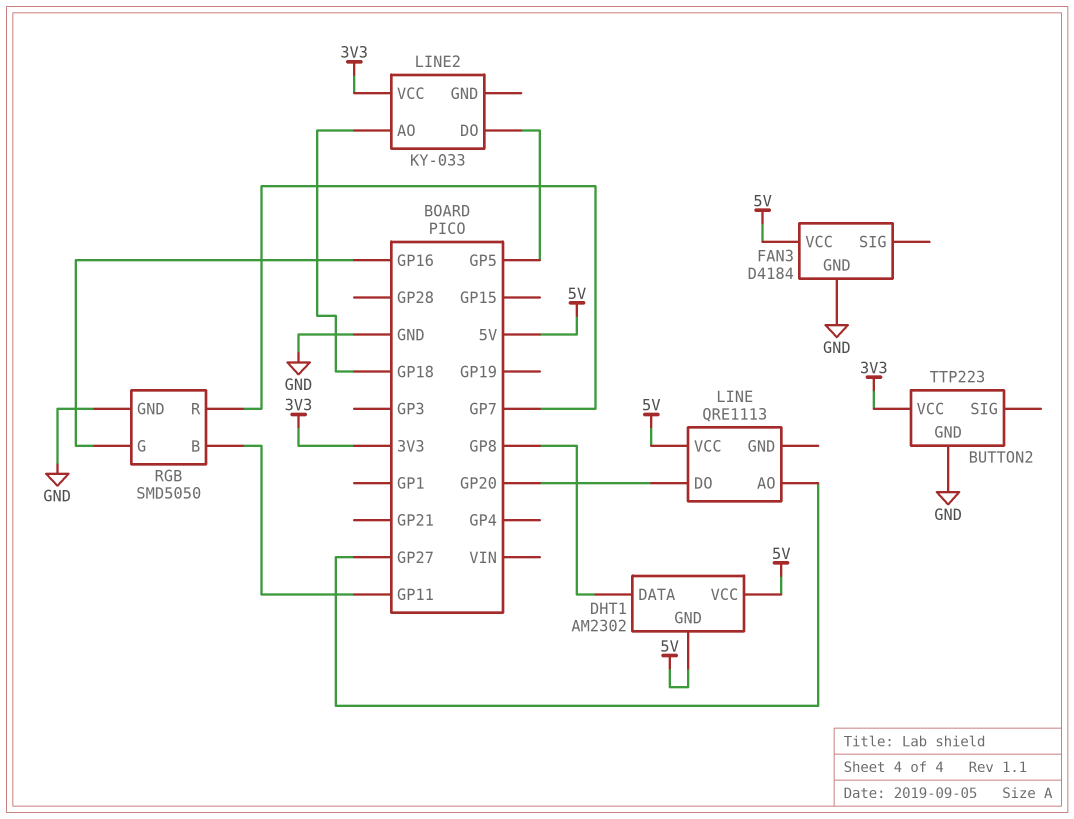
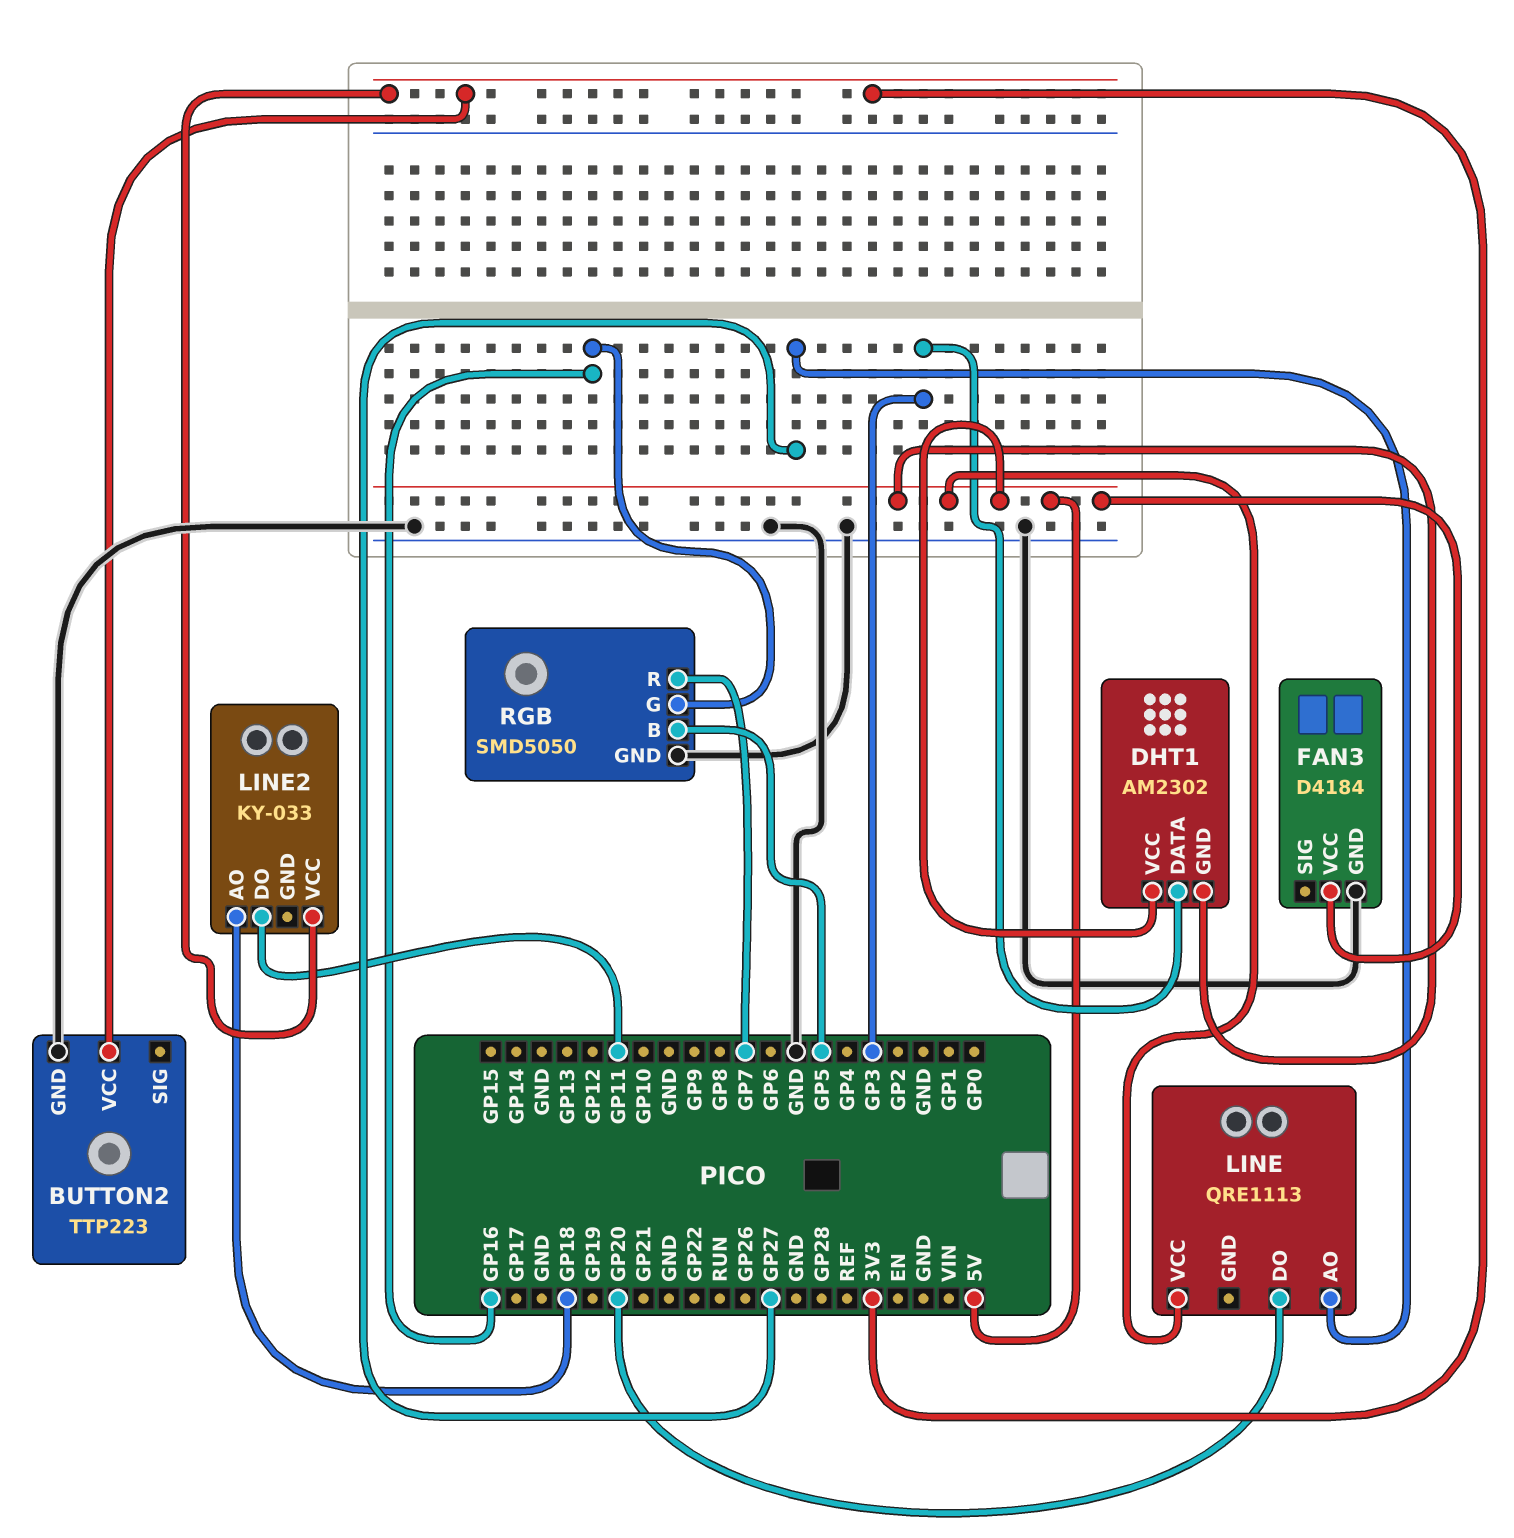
DHT1 pin DATA: GP8 -> GP3
LINE2 pin DO: GP5 -> GP11
RGB pin B: GP11 -> GP5

